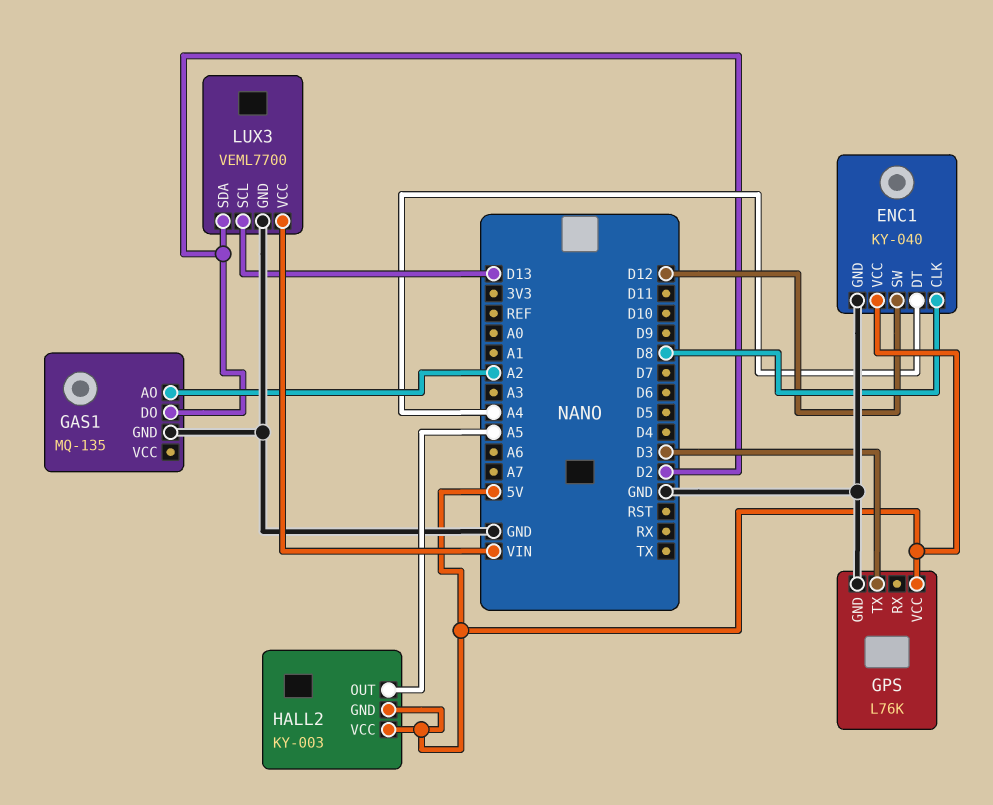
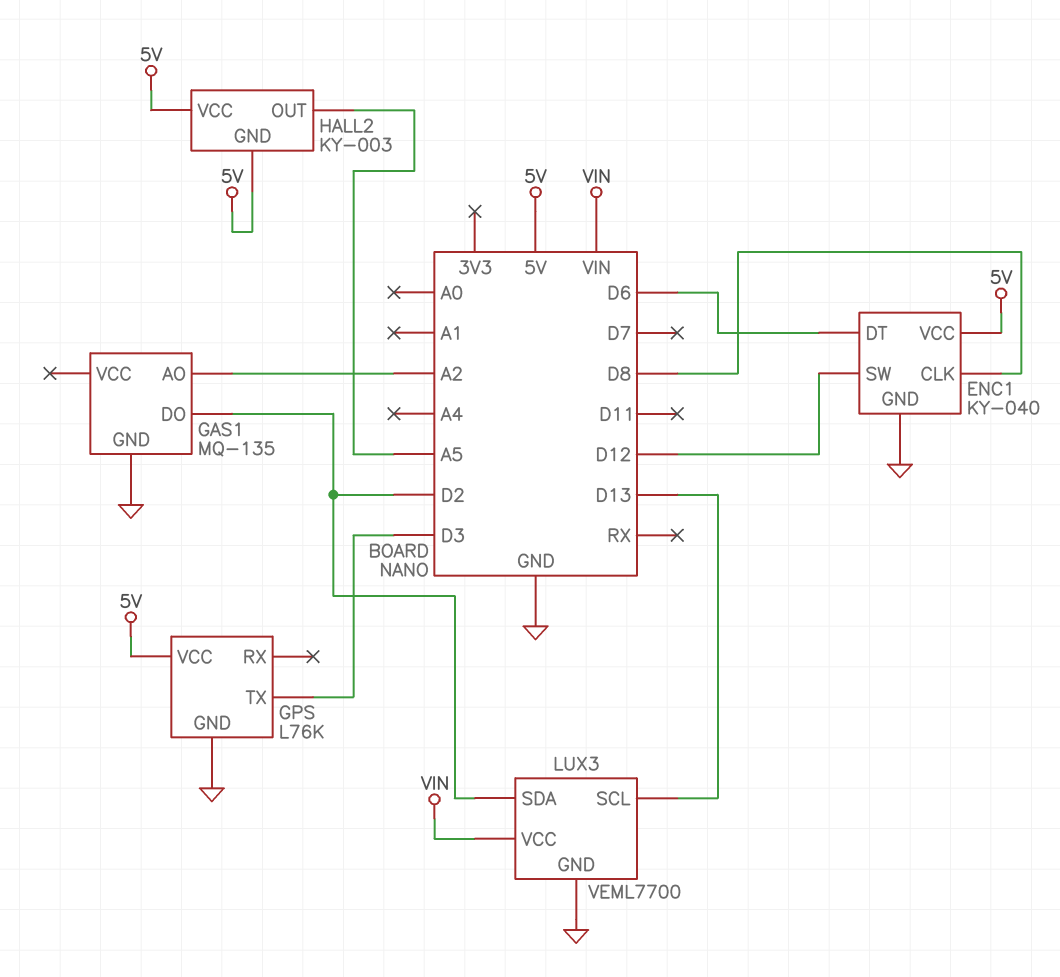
ENC1 pin DT: A4 -> D6

